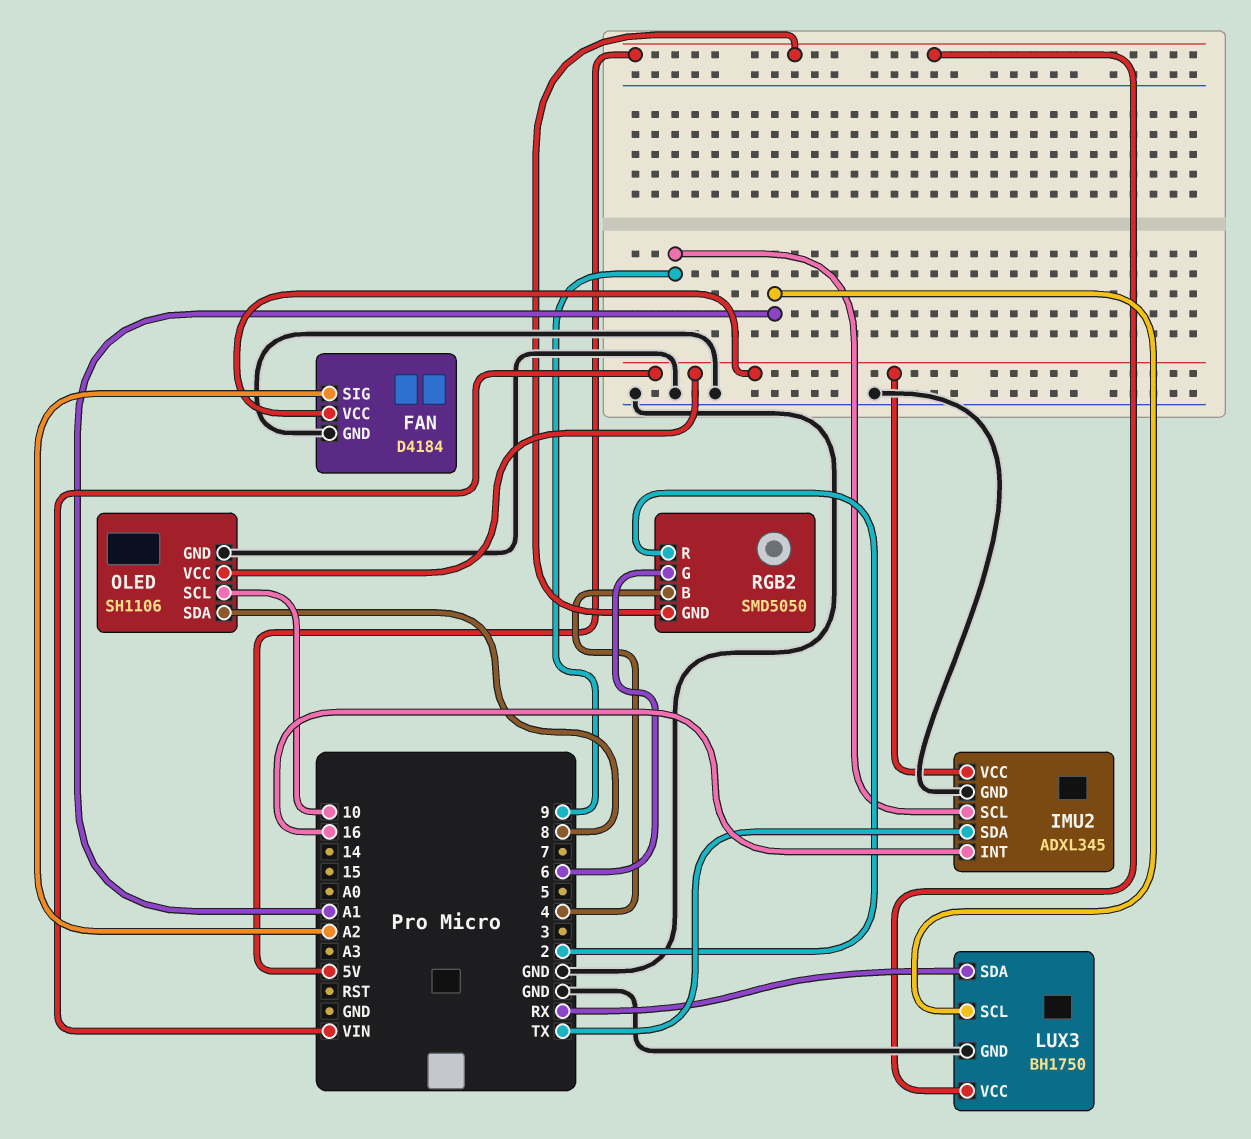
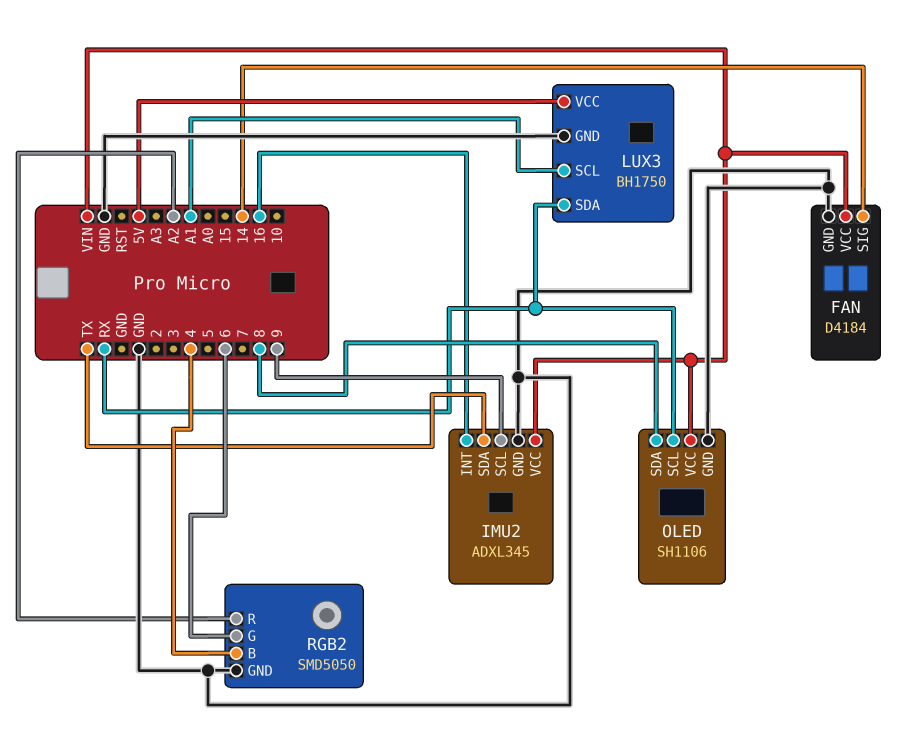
FAN pin SIG: A2 -> 14
OLED pin SCL: 10 -> RX
RGB2 pin GND: 5V -> GND
RGB2 pin R: 2 -> A2

